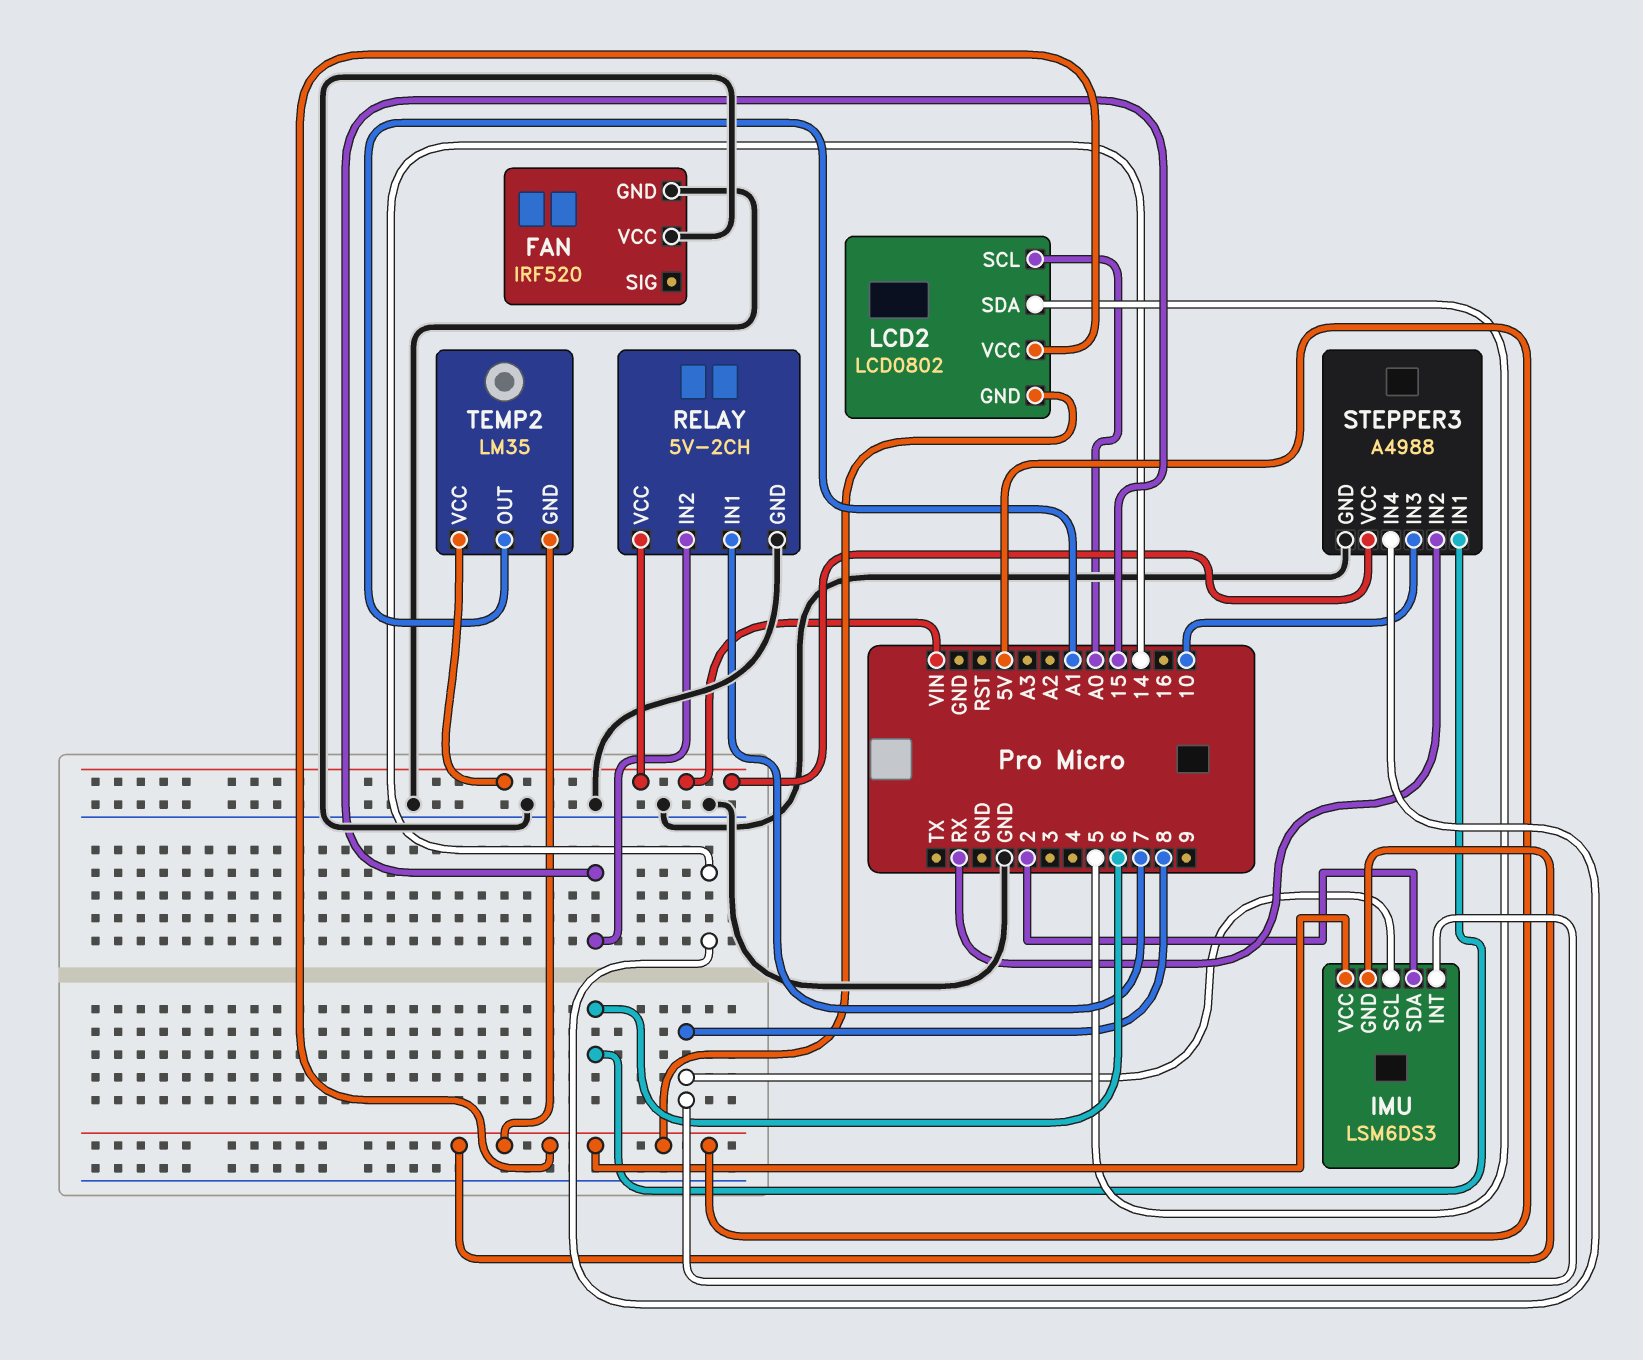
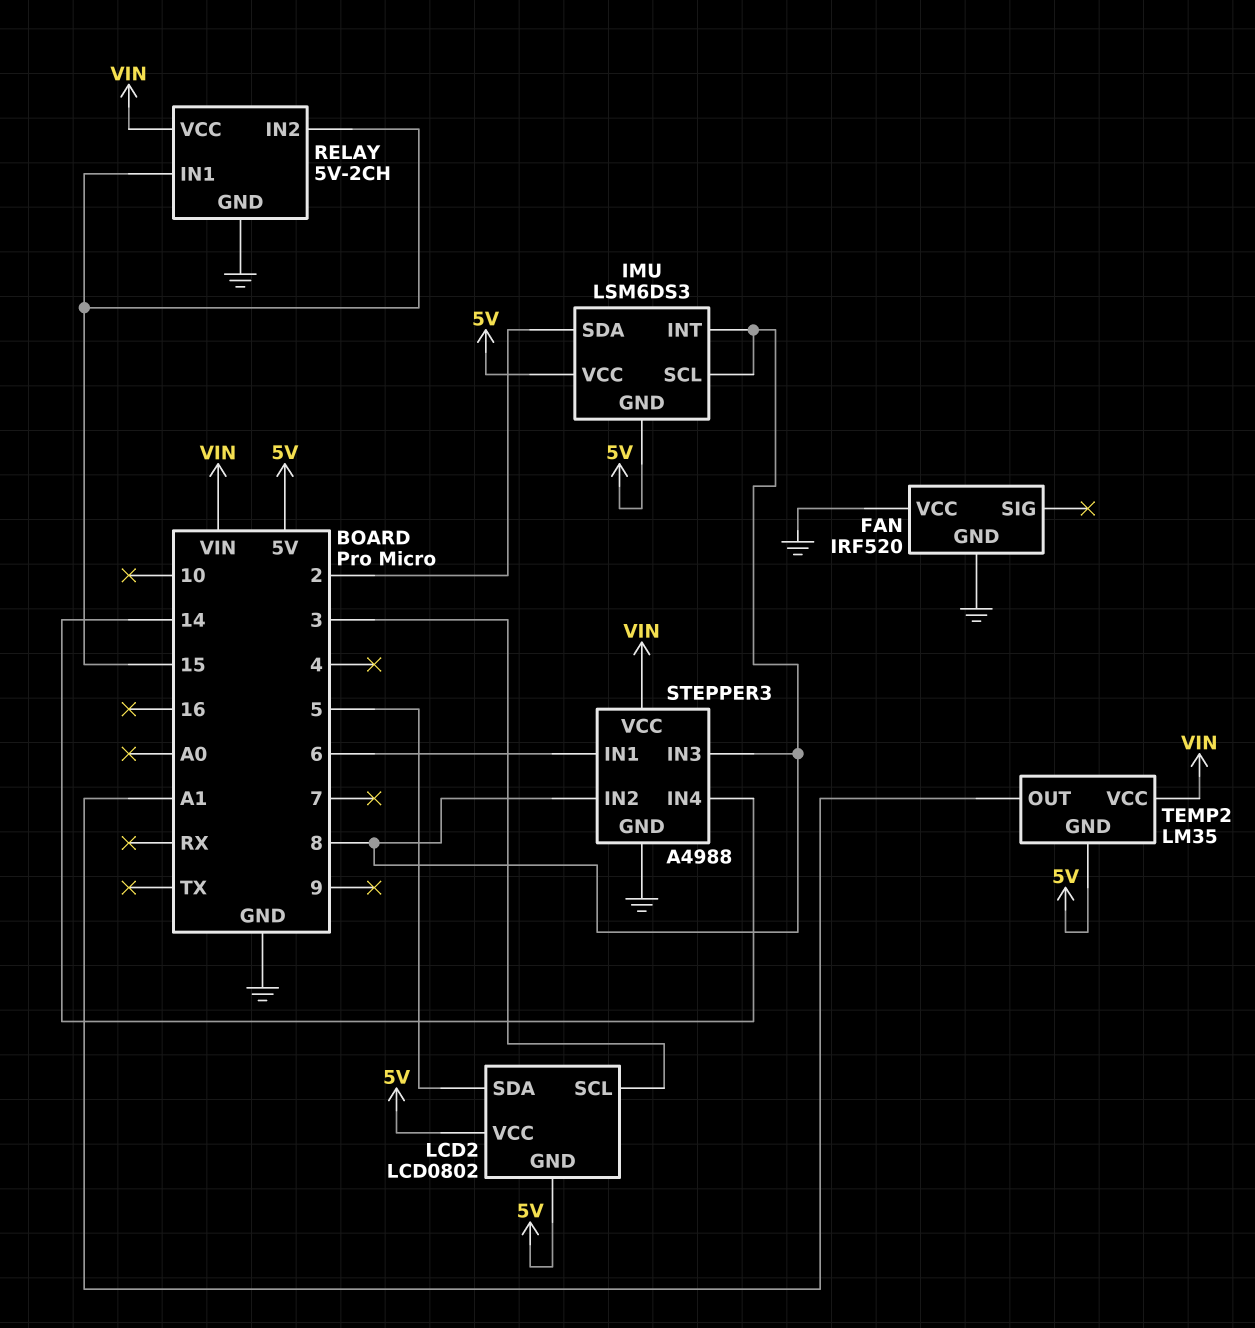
LCD2 pin SCL: A0 -> 3
RELAY pin IN1: 7 -> 15
STEPPER3 pin IN2: RX -> 8
STEPPER3 pin IN3: 10 -> 8

